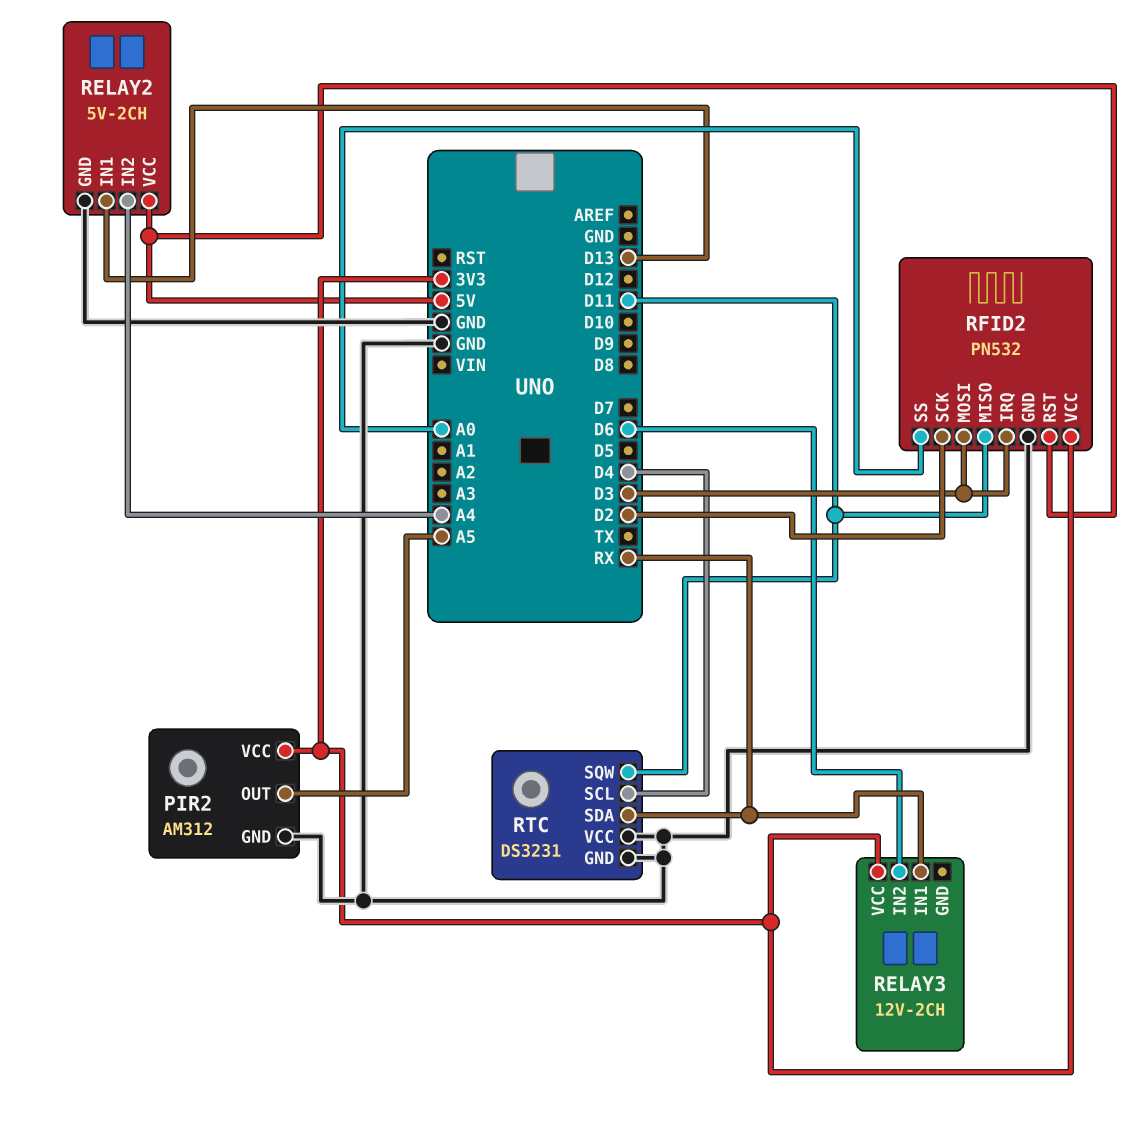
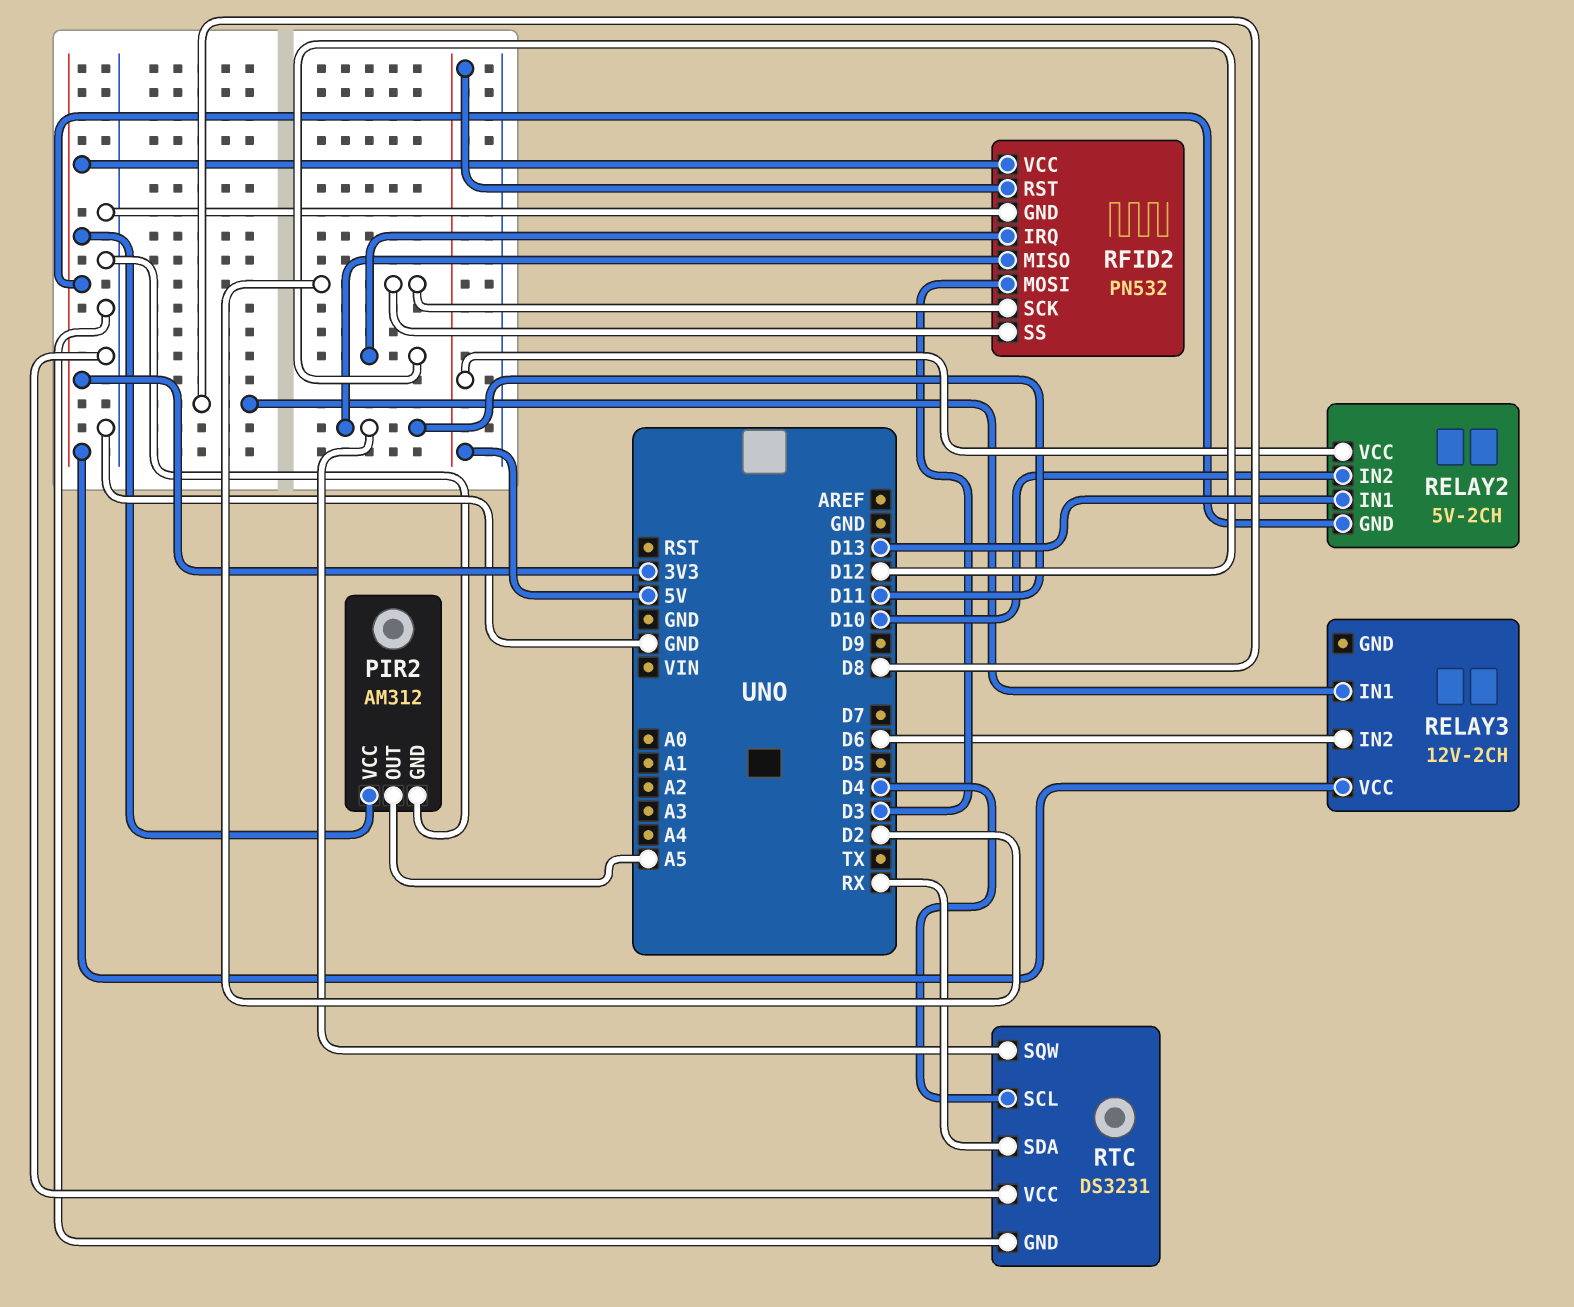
RELAY2 pin GND: GND -> 3V3
RELAY2 pin IN2: A4 -> D10
RELAY3 pin IN1: RX -> D8
RFID2 pin IRQ: D3 -> D12
RFID2 pin SS: A0 -> D2

